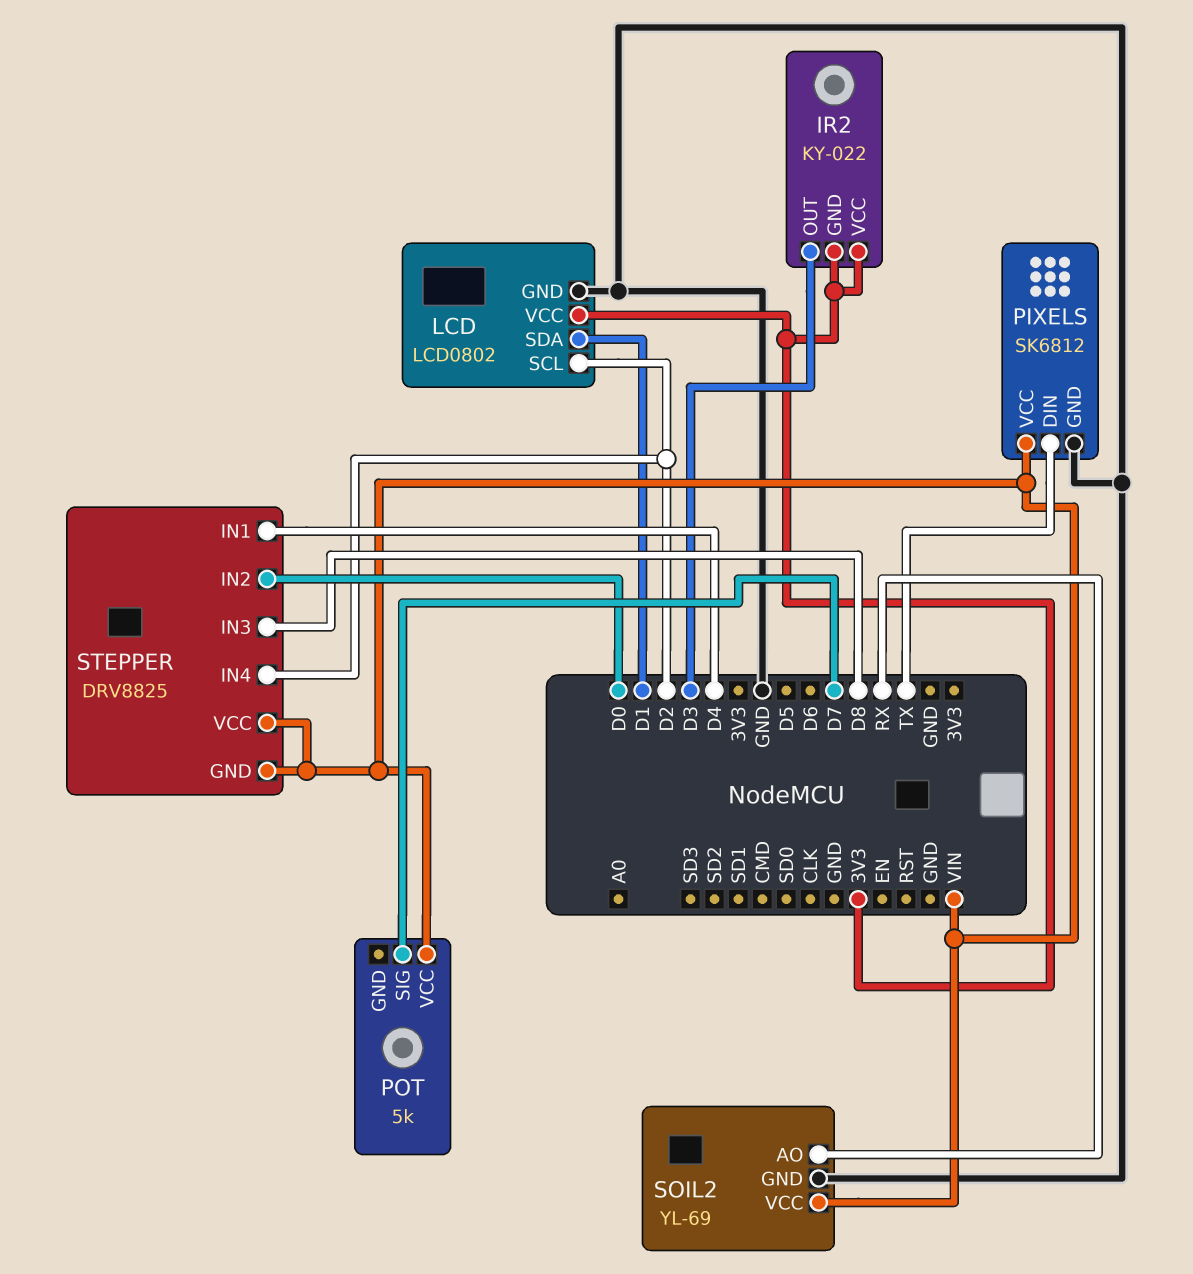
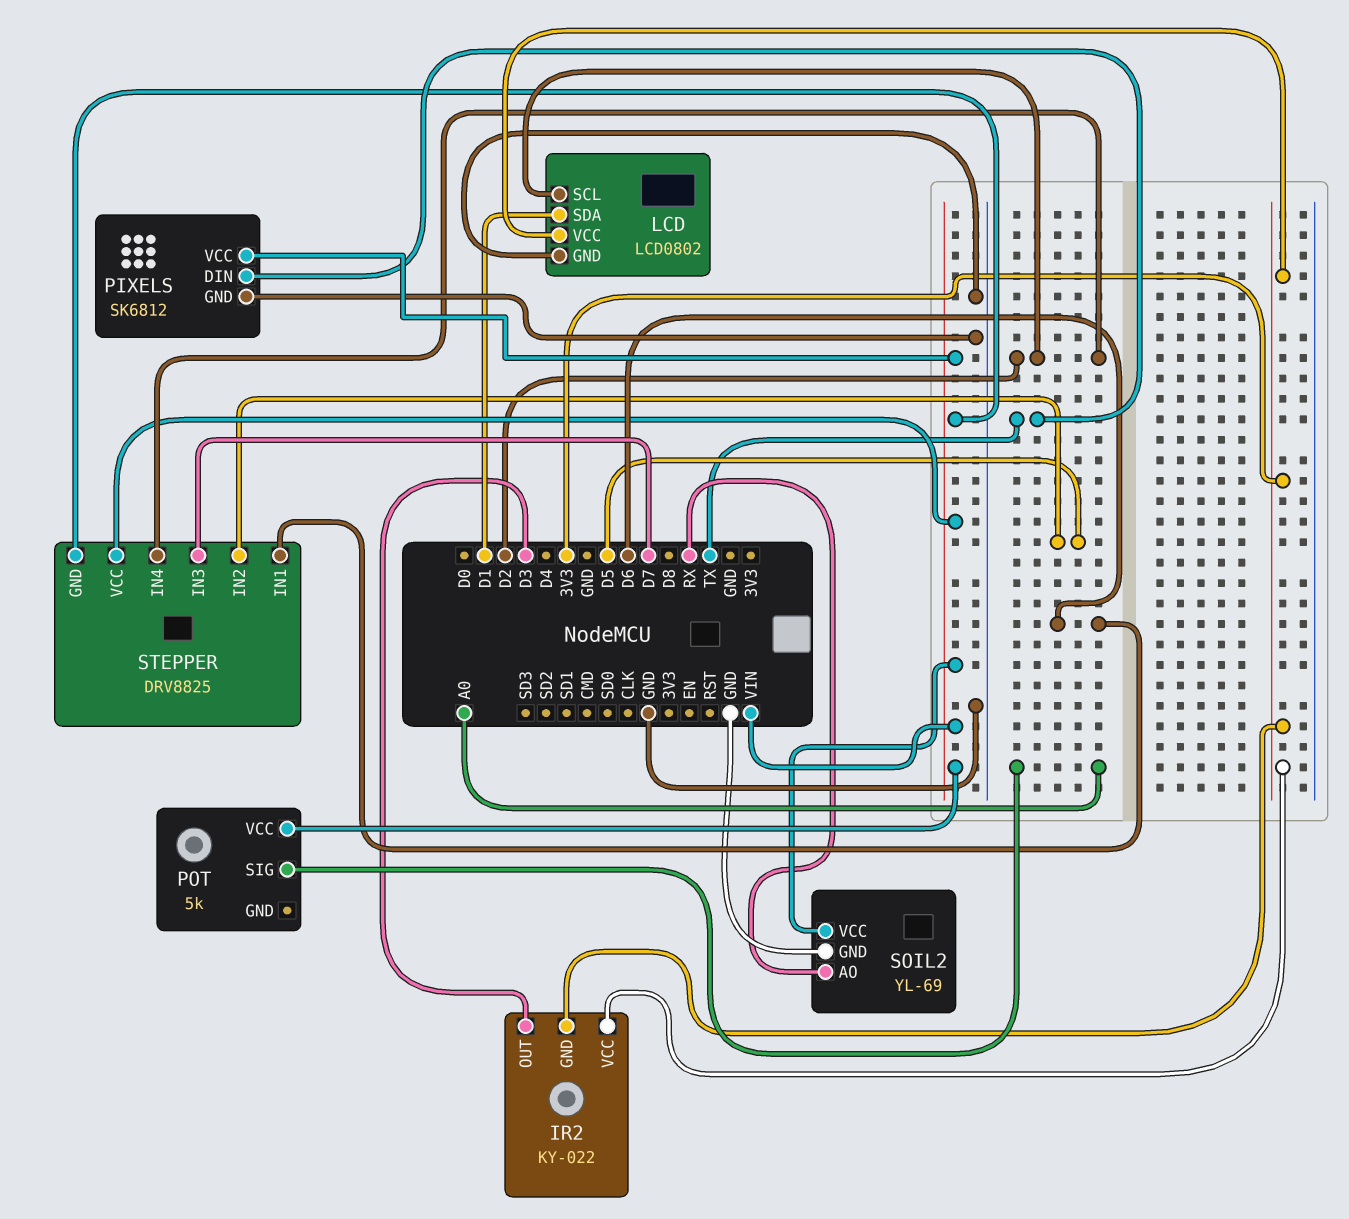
POT pin SIG: D7 -> A0
STEPPER pin IN1: D4 -> D6
STEPPER pin IN2: D0 -> D5
STEPPER pin IN3: D8 -> D7

